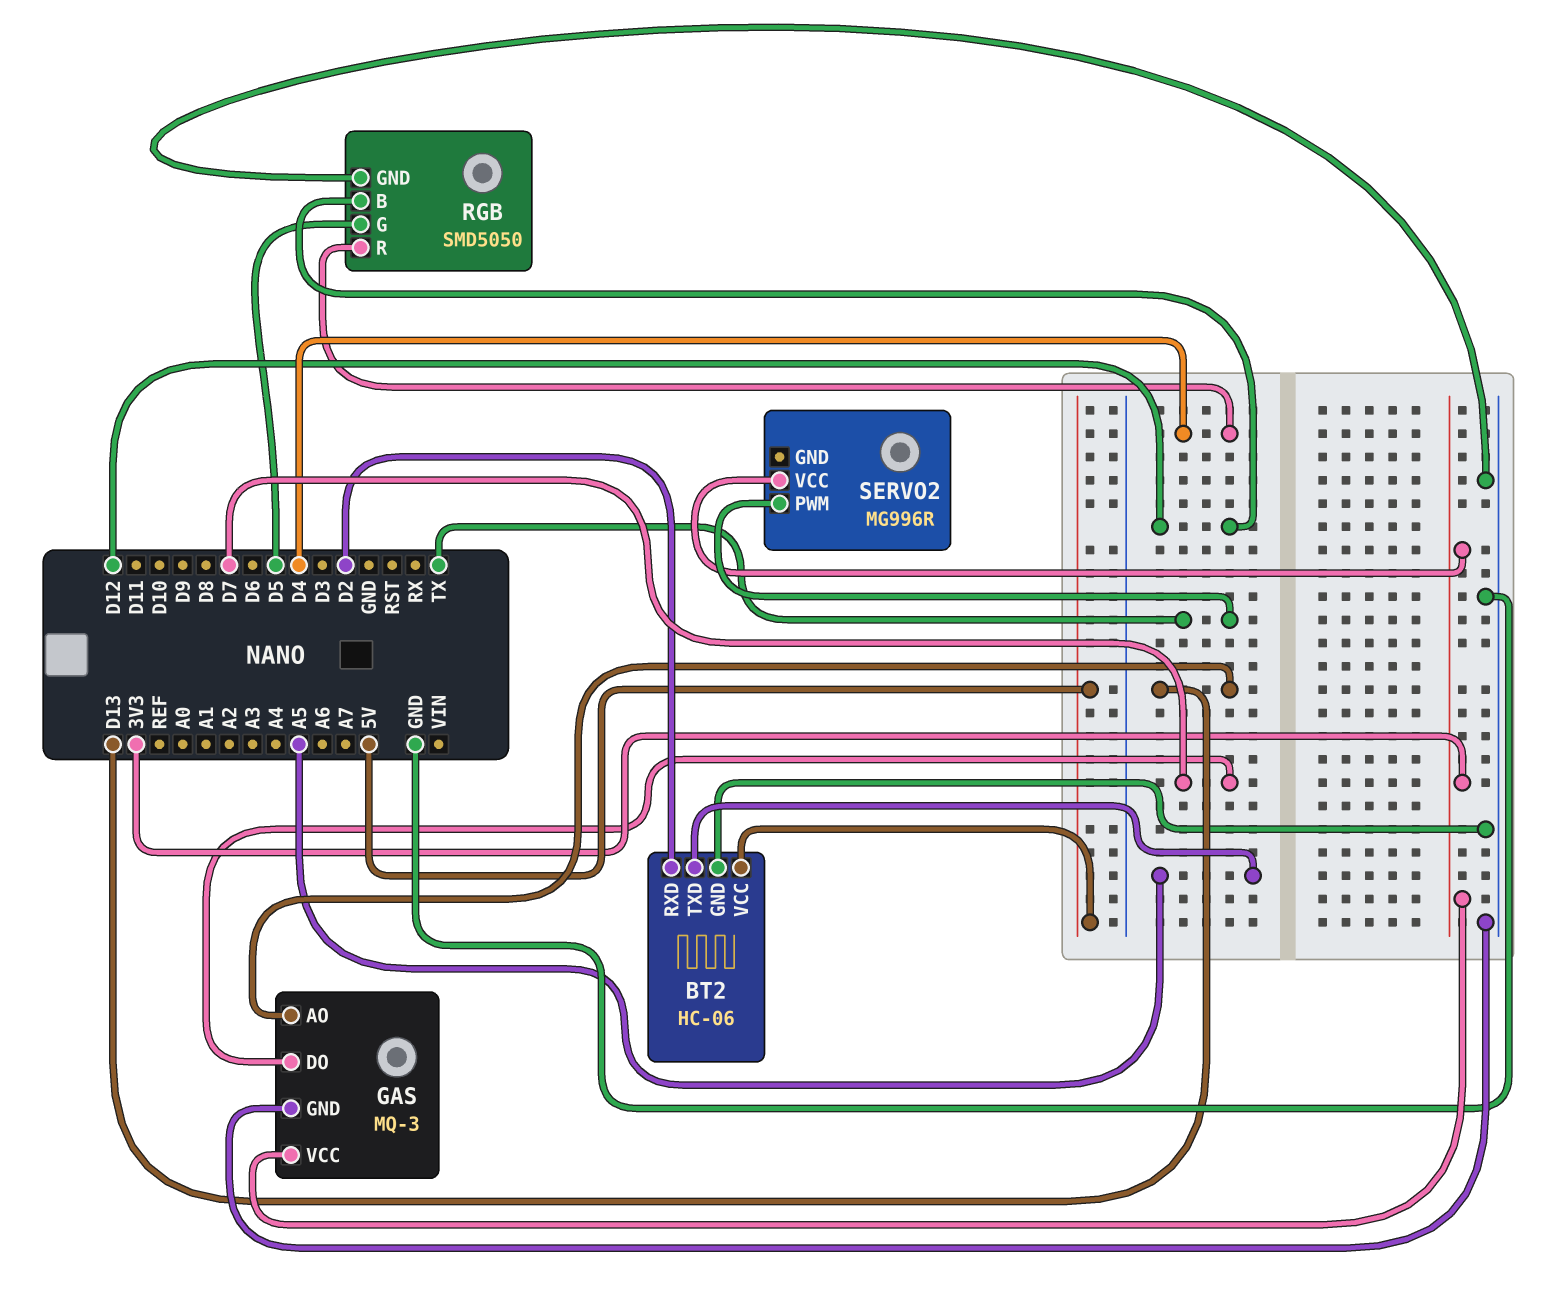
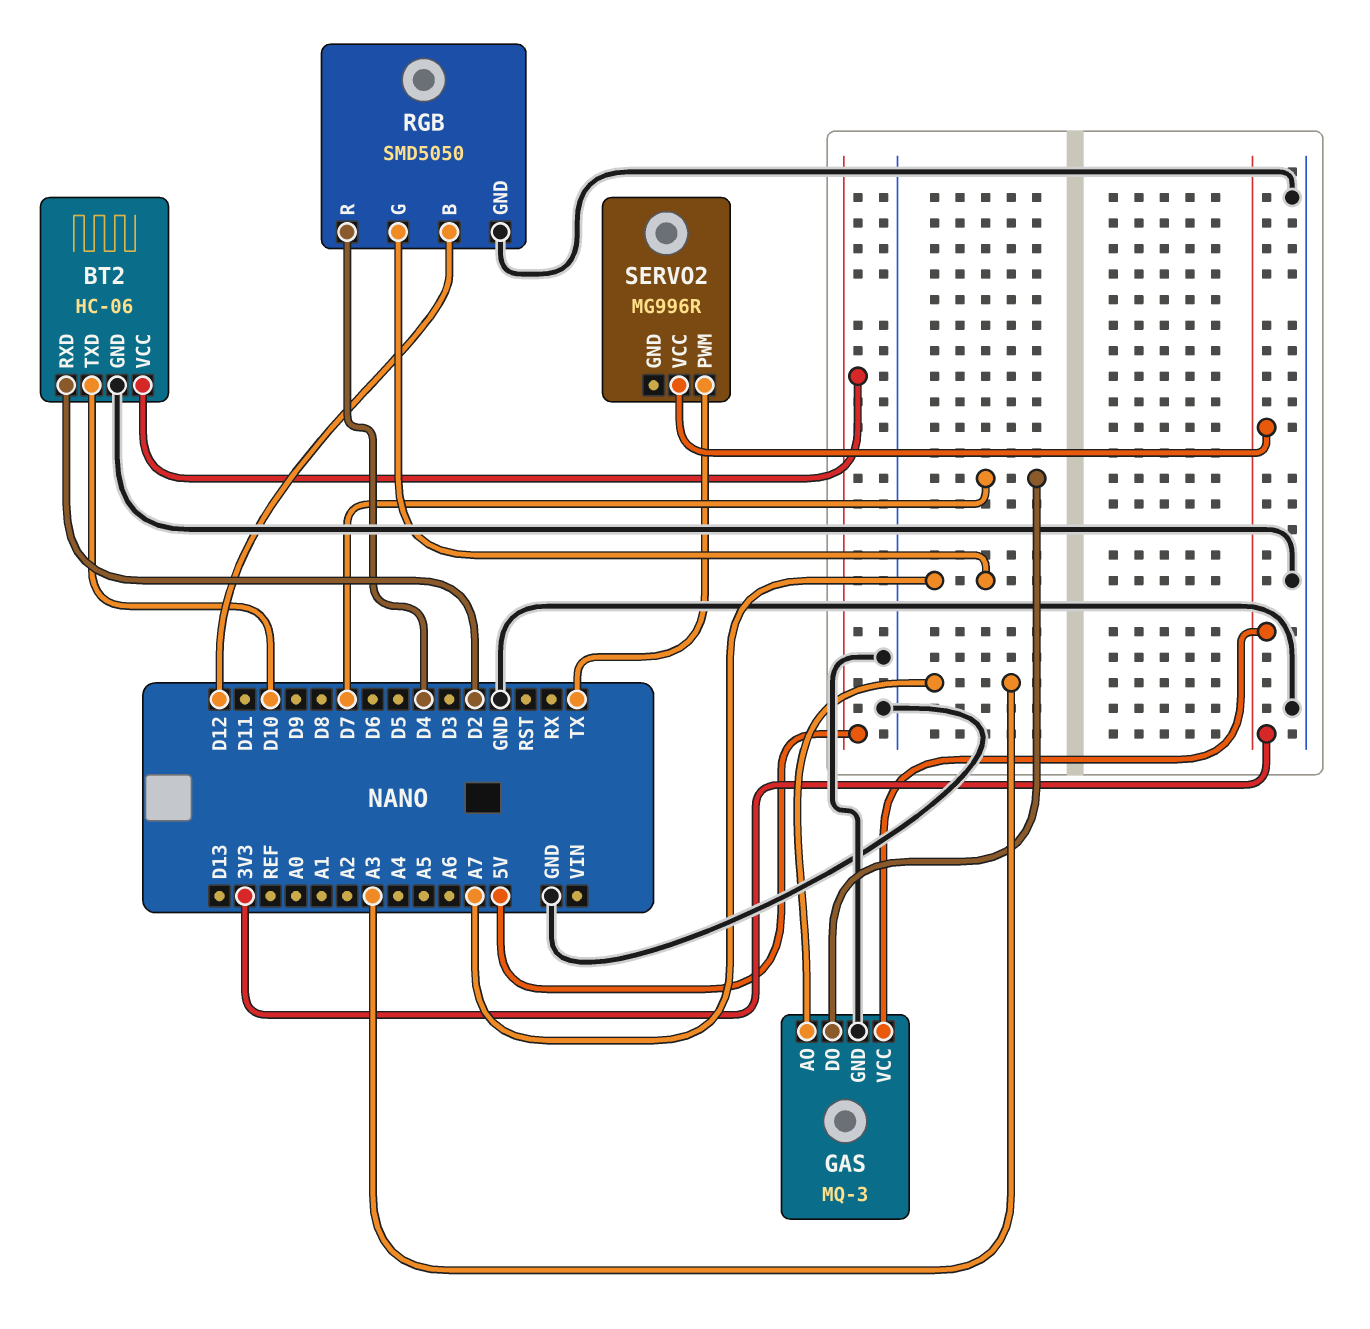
BT2 pin TXD: A5 -> D10
GAS pin AO: D13 -> A3
RGB pin G: D5 -> A7

